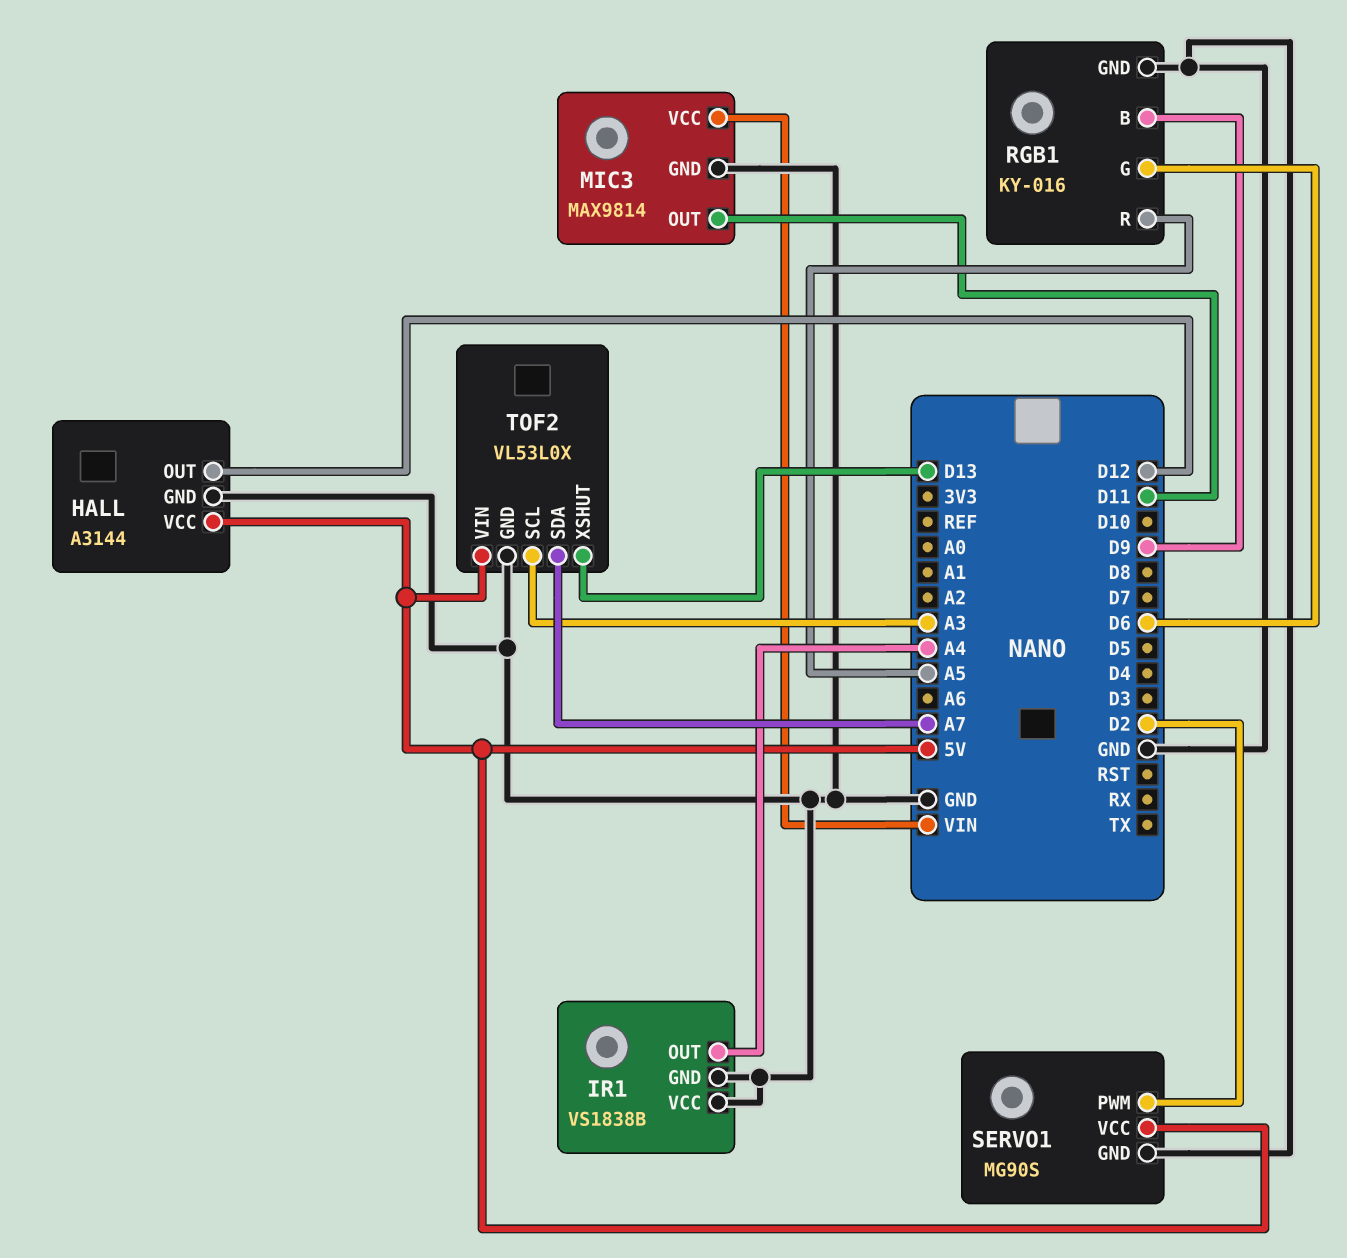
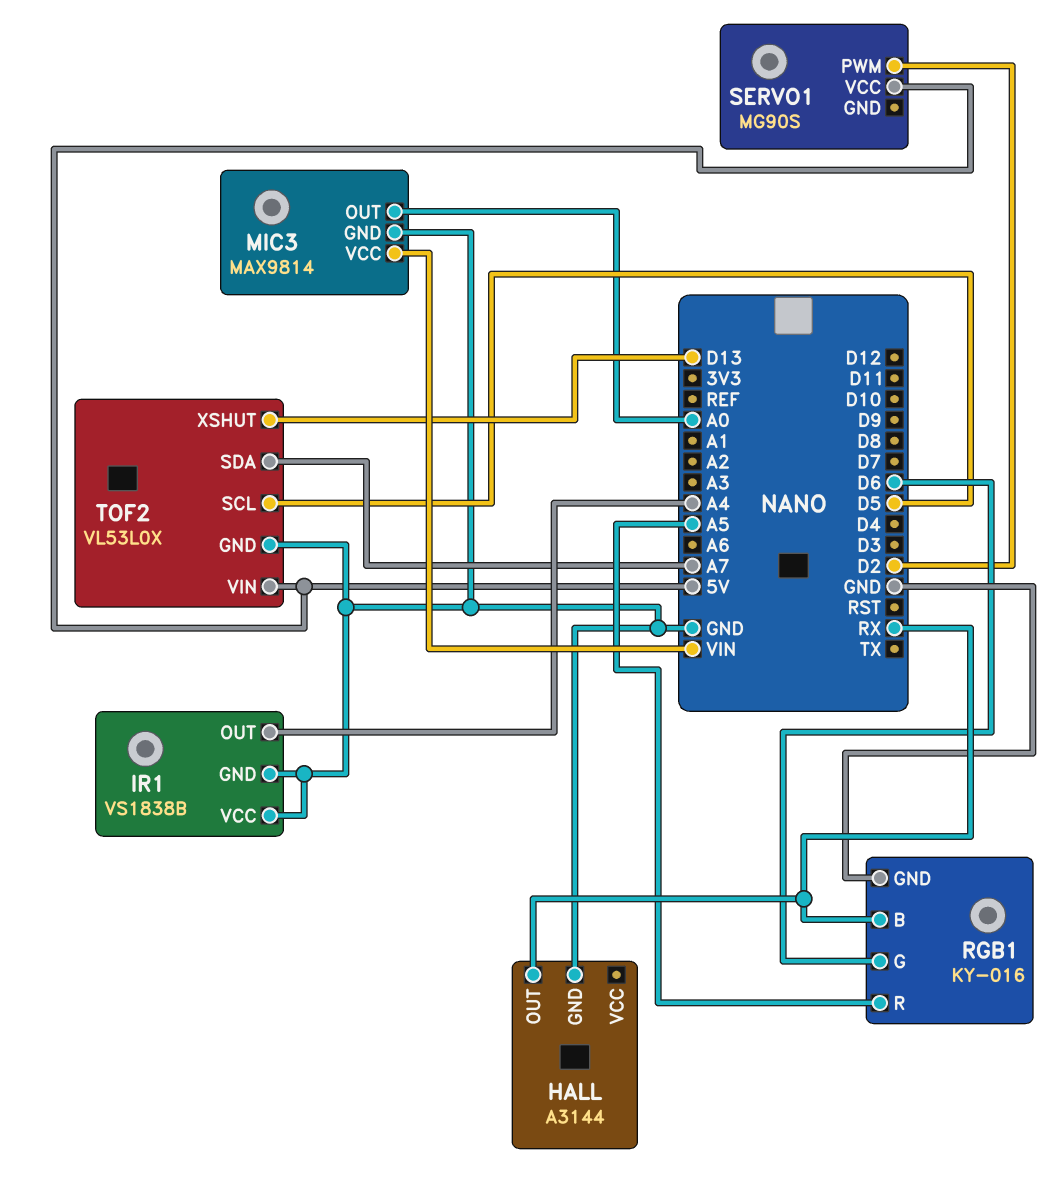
HALL pin OUT: D12 -> RX
HALL pin VCC: 5V -> none
MIC3 pin OUT: D11 -> A0
RGB1 pin B: D9 -> RX
SERVO1 pin GND: GND -> none
TOF2 pin SCL: A3 -> D5

